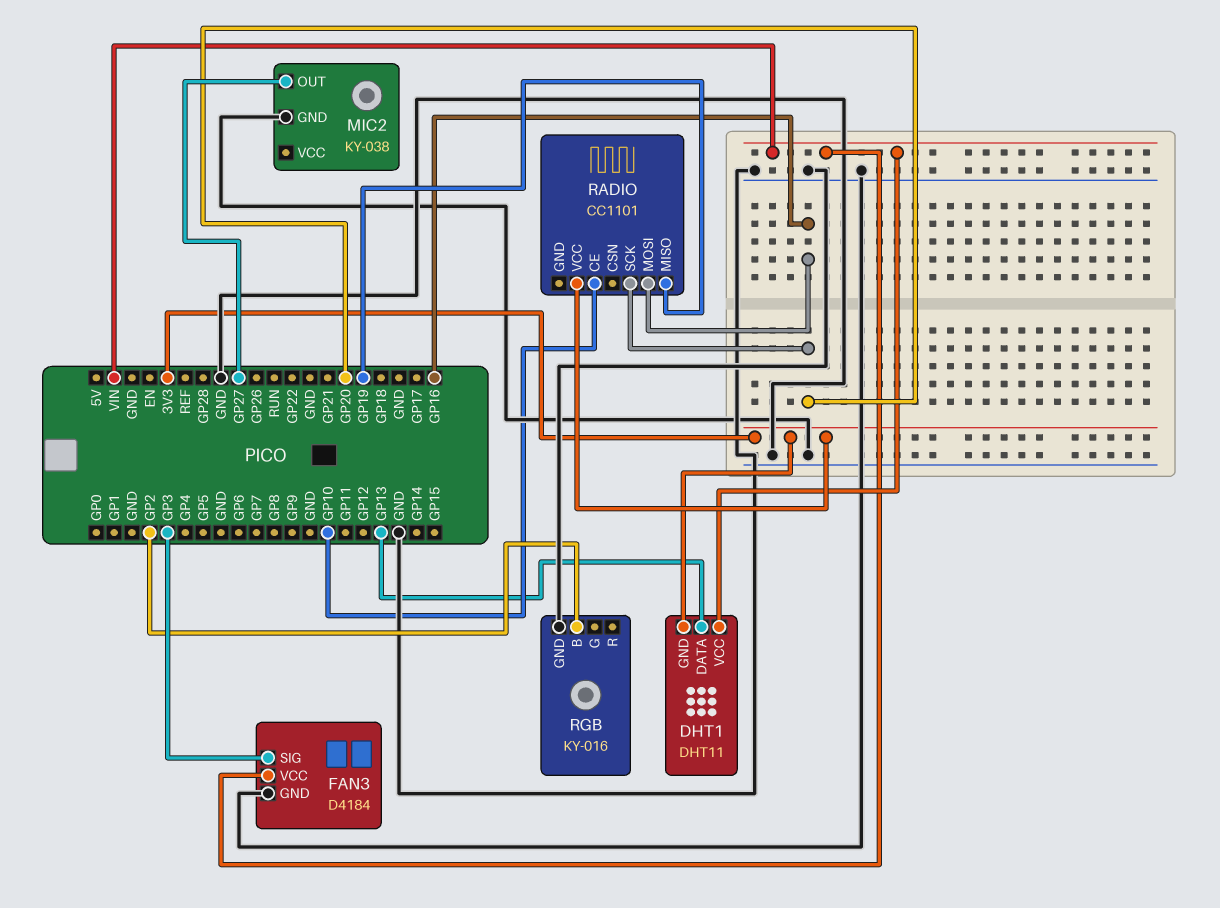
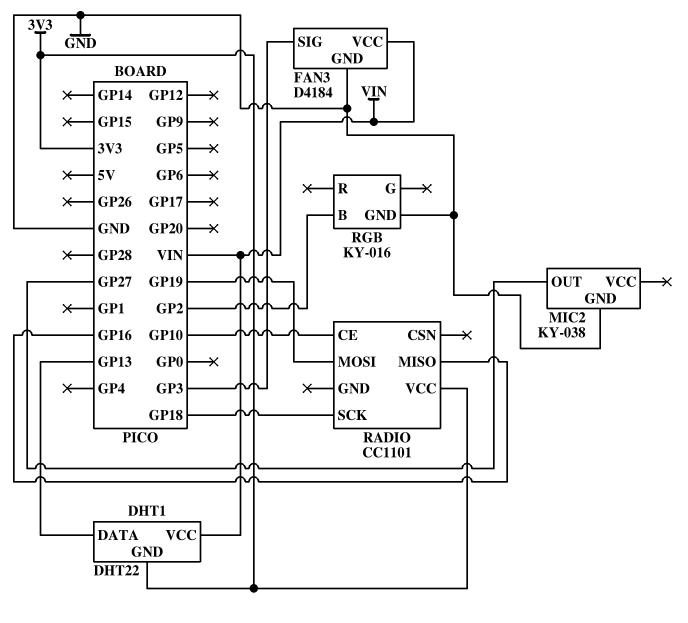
DHT1: DHT11 -> DHT22
RADIO pin MISO: GP19 -> GP16
RADIO pin MOSI: GP16 -> GP19
RADIO pin SCK: GP20 -> GP18

